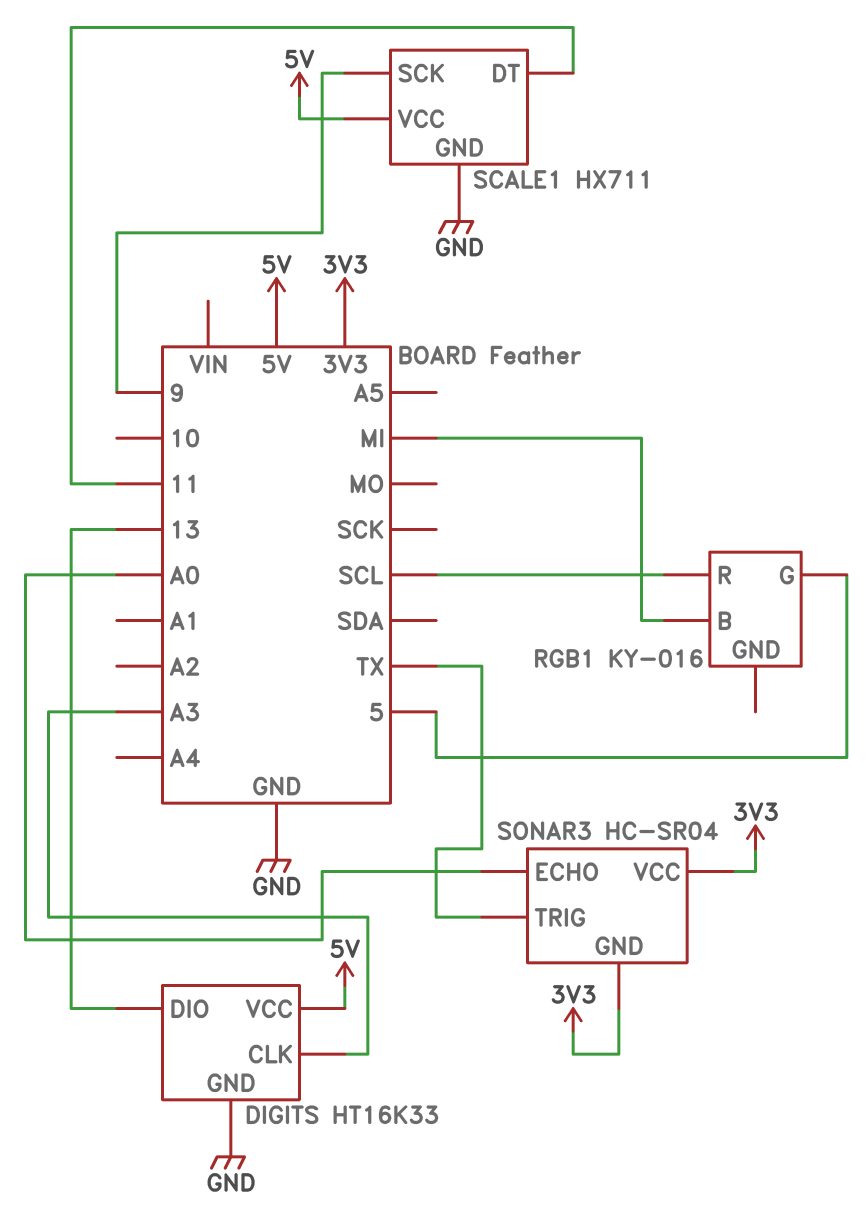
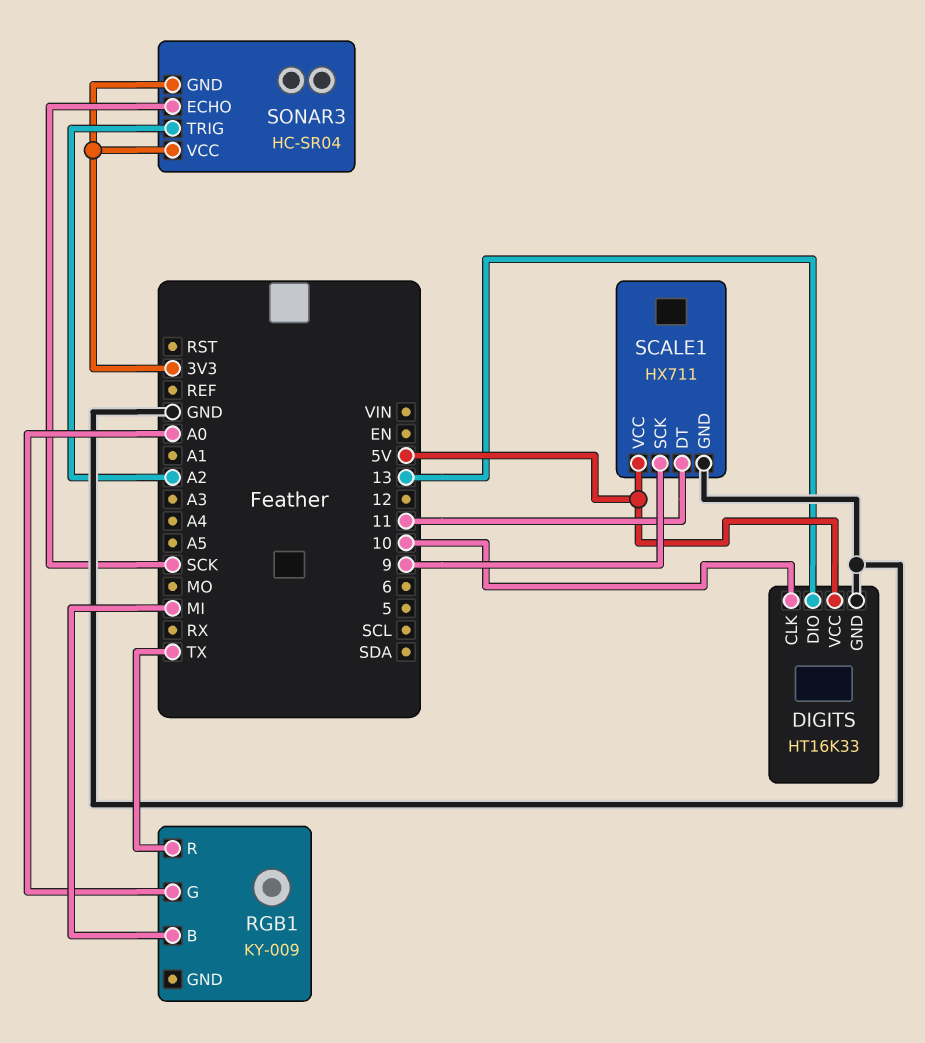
DIGITS pin CLK: A3 -> 10
RGB1: KY-016 -> KY-009
RGB1 pin G: 5 -> A0
RGB1 pin R: SCL -> TX
SONAR3 pin ECHO: A0 -> SCK
SONAR3 pin TRIG: TX -> A2

